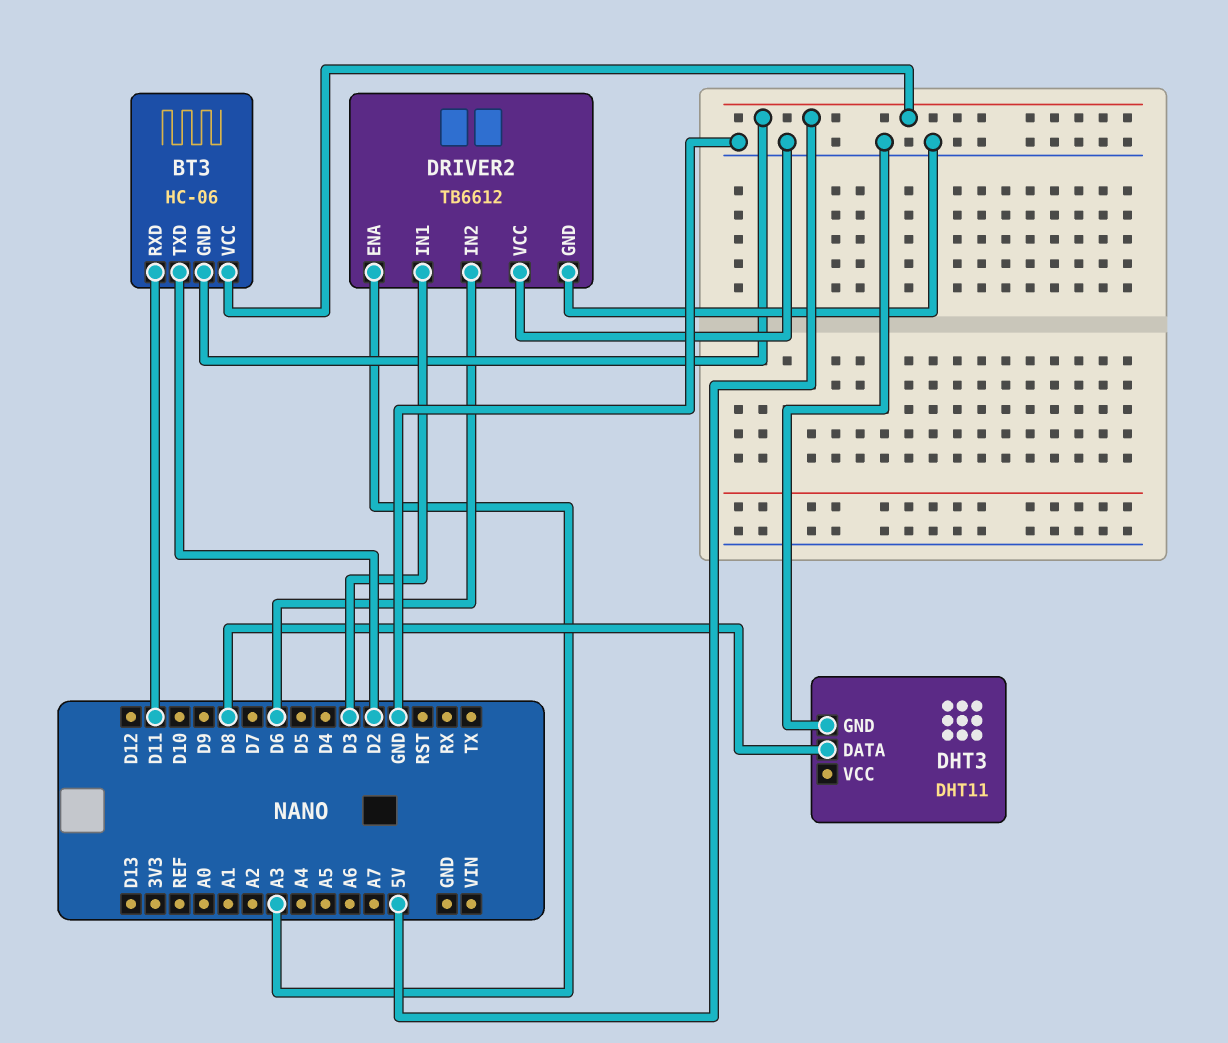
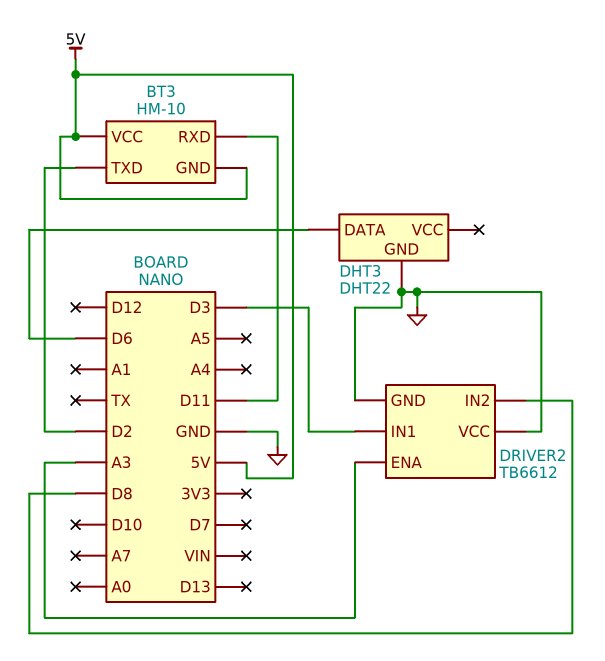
BT3: HC-06 -> HM-10
DHT3: DHT11 -> DHT22
DHT3 pin DATA: D8 -> D6
DRIVER2 pin IN2: D6 -> D8

